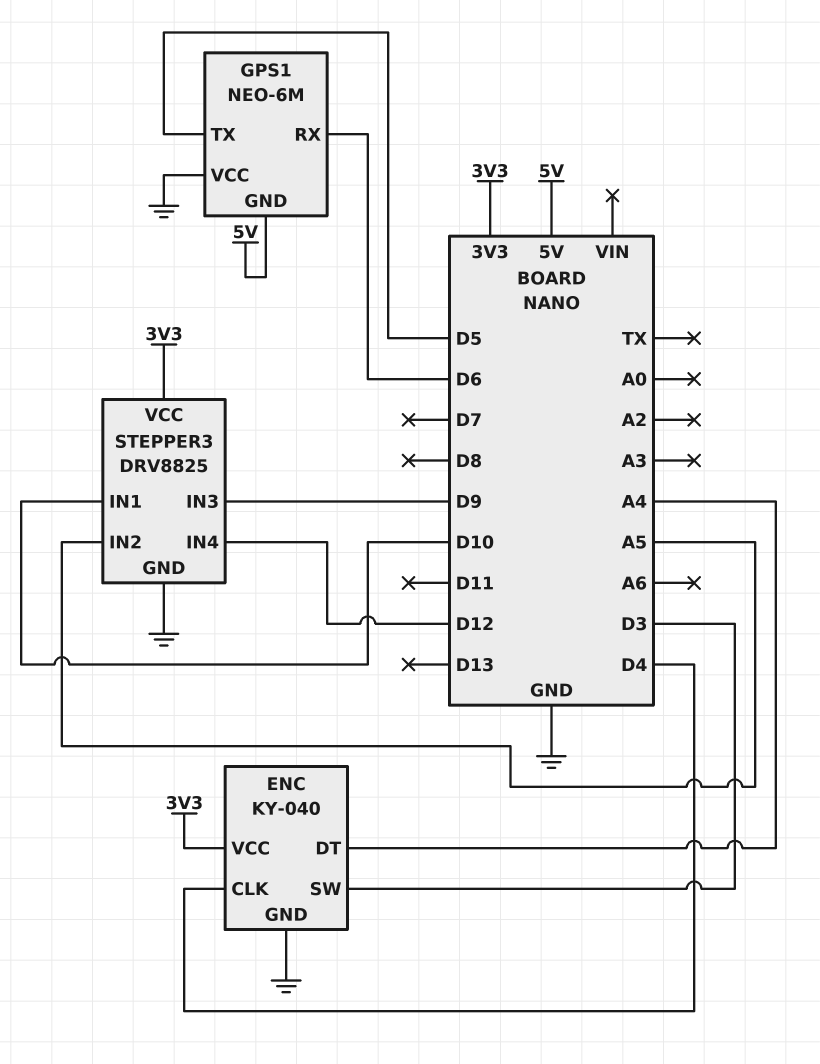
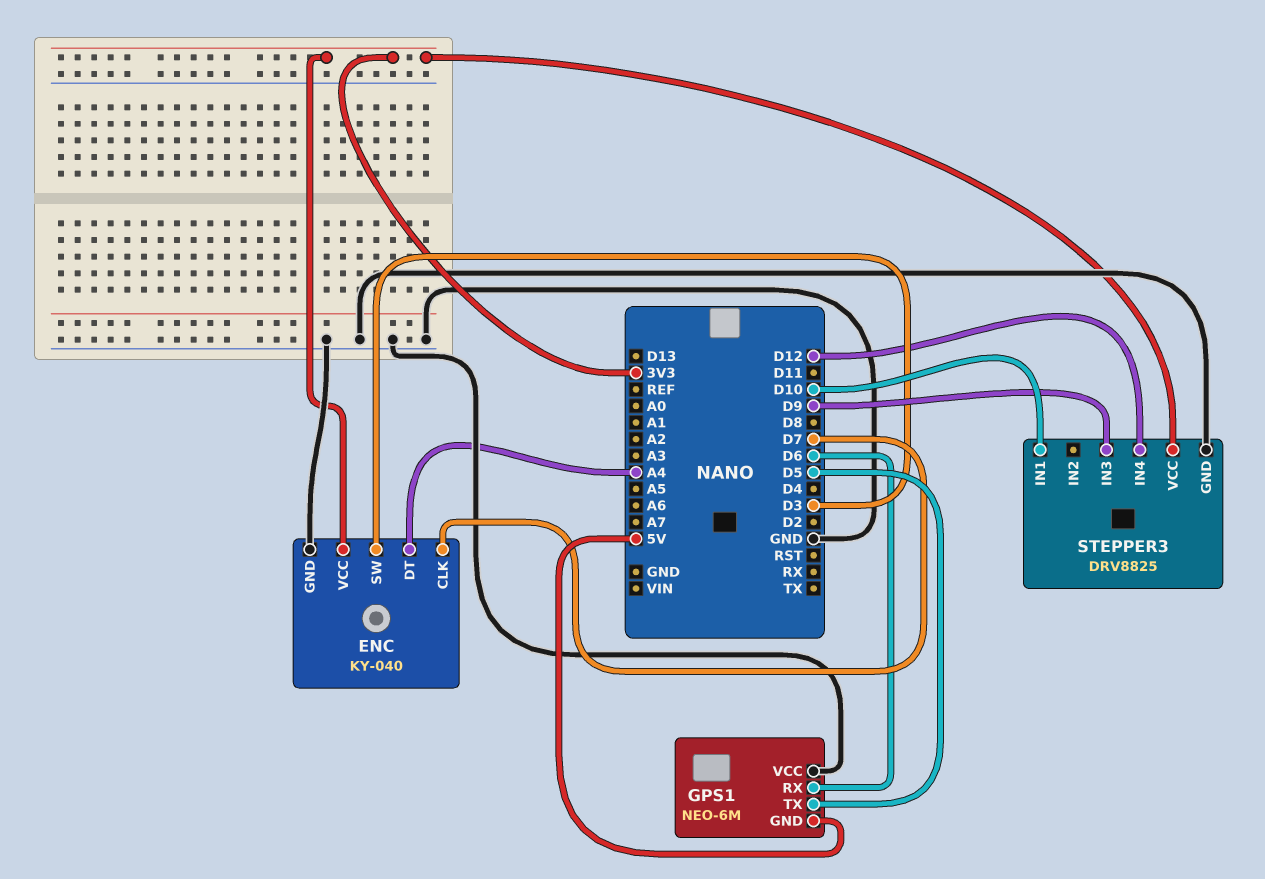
ENC pin CLK: D4 -> D7
STEPPER3 pin IN2: A5 -> none

